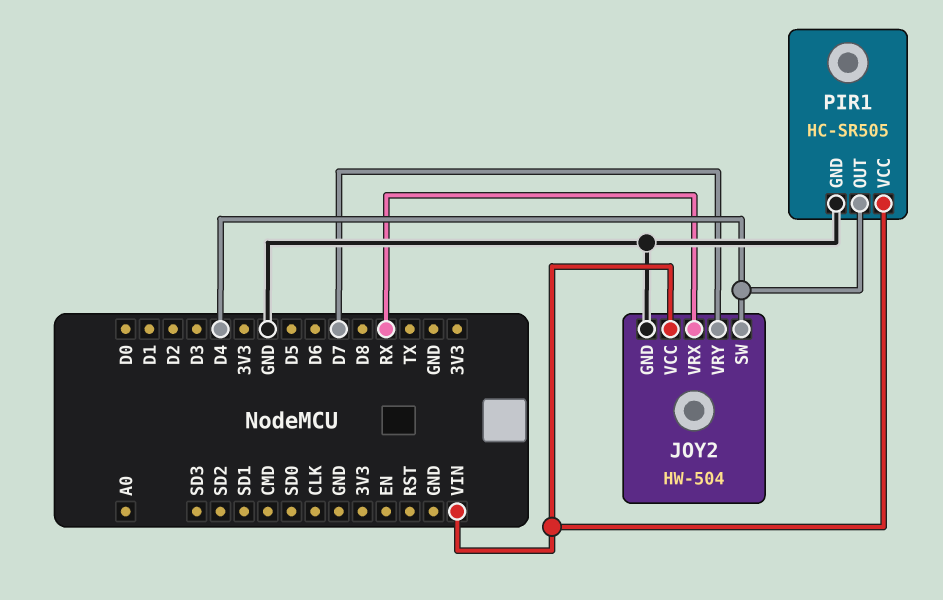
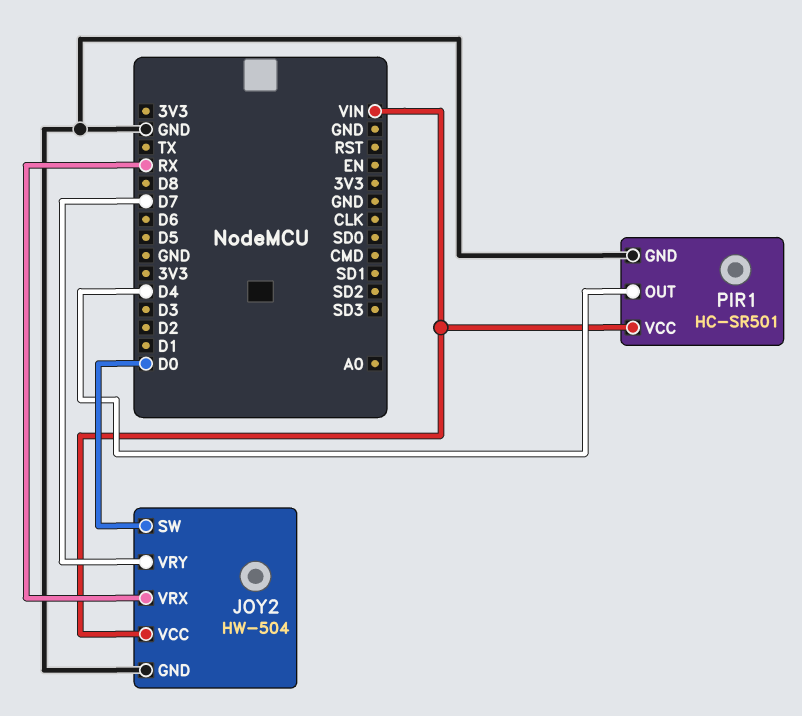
JOY2 pin SW: D4 -> D0
PIR1: HC-SR505 -> HC-SR501

